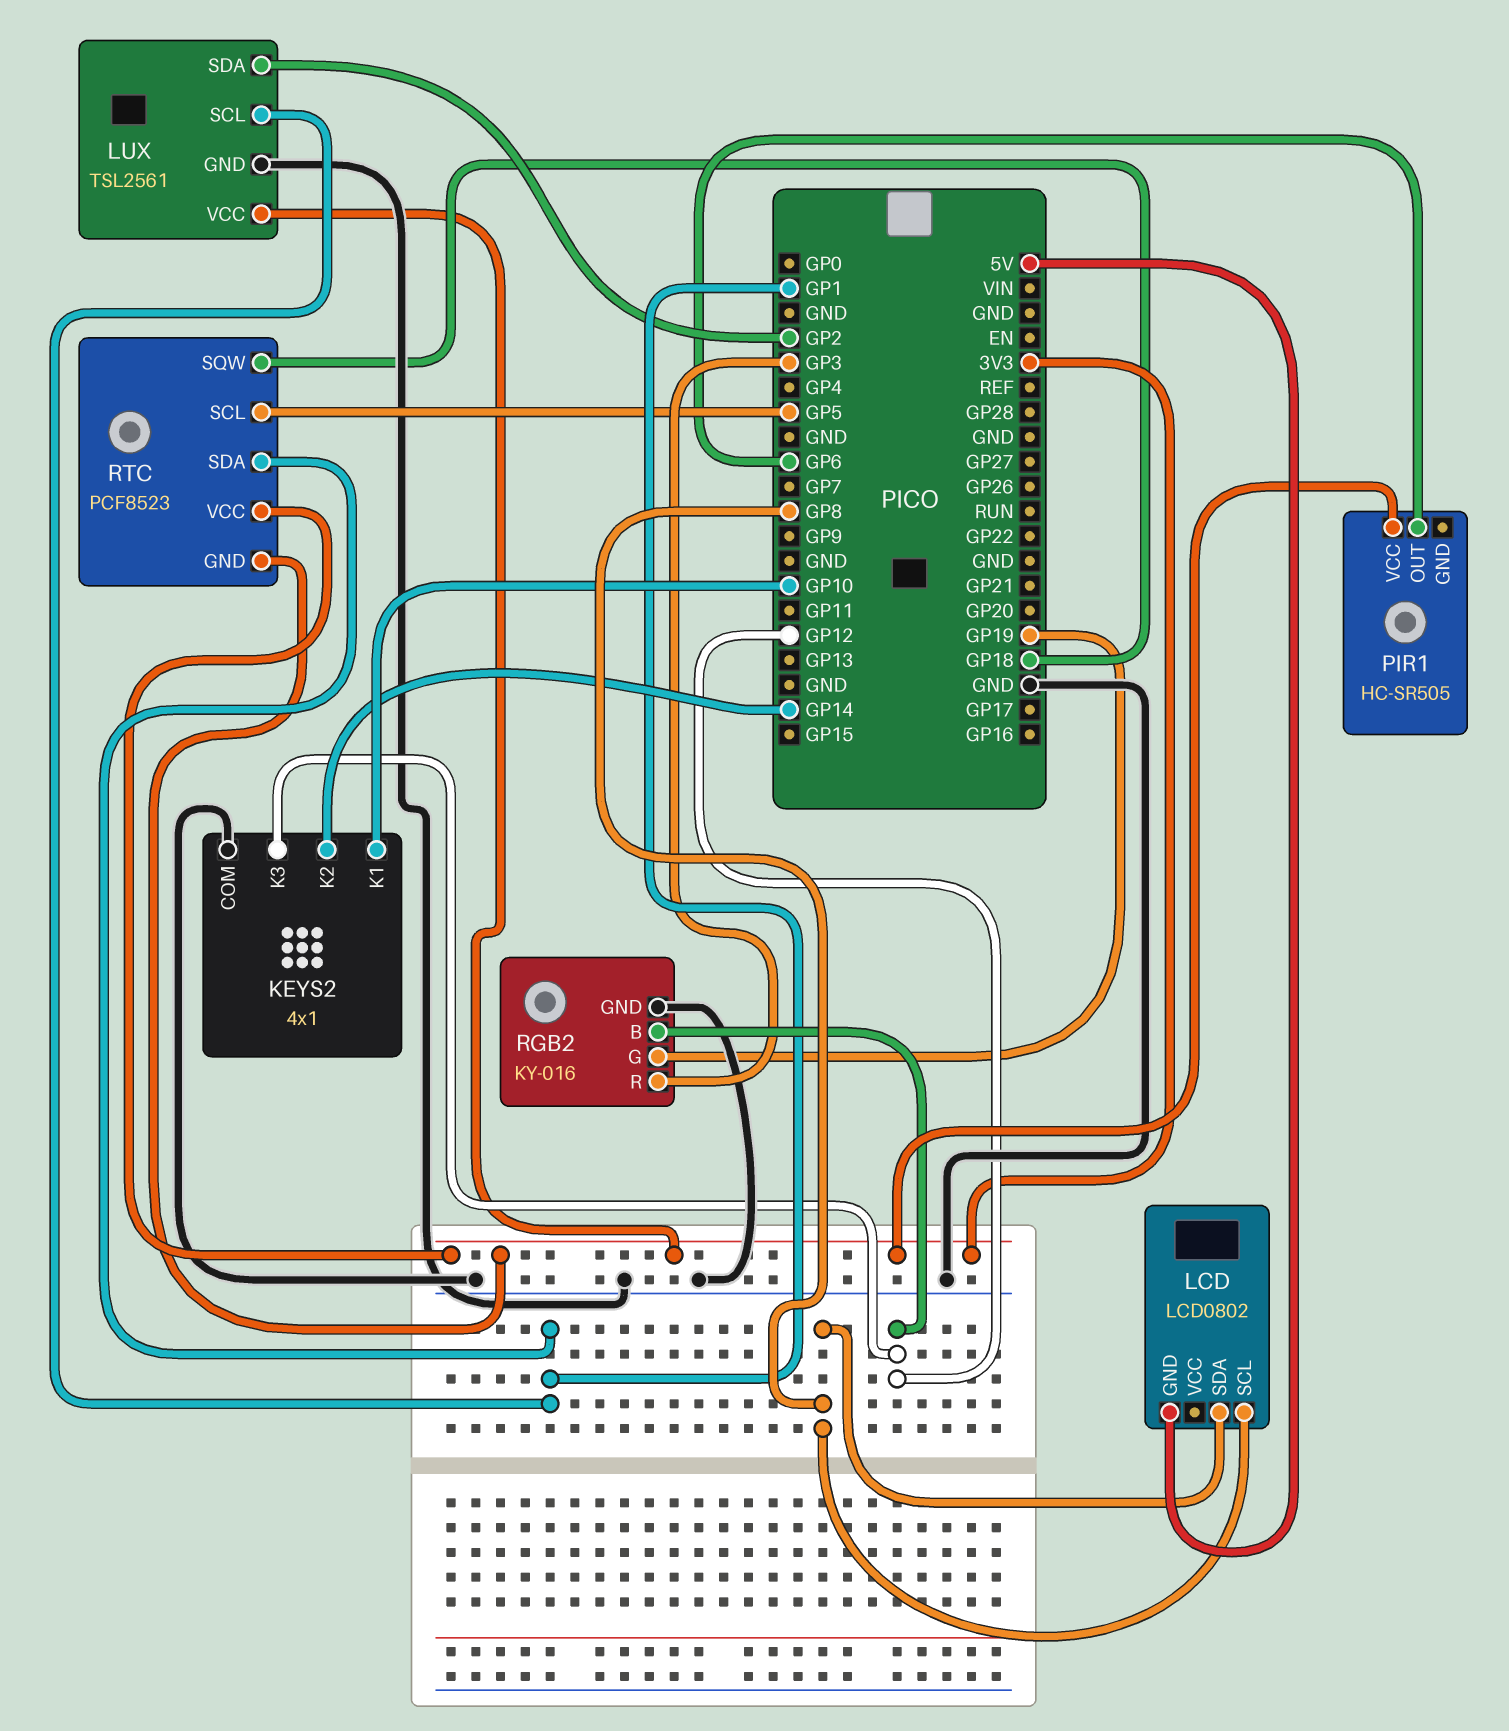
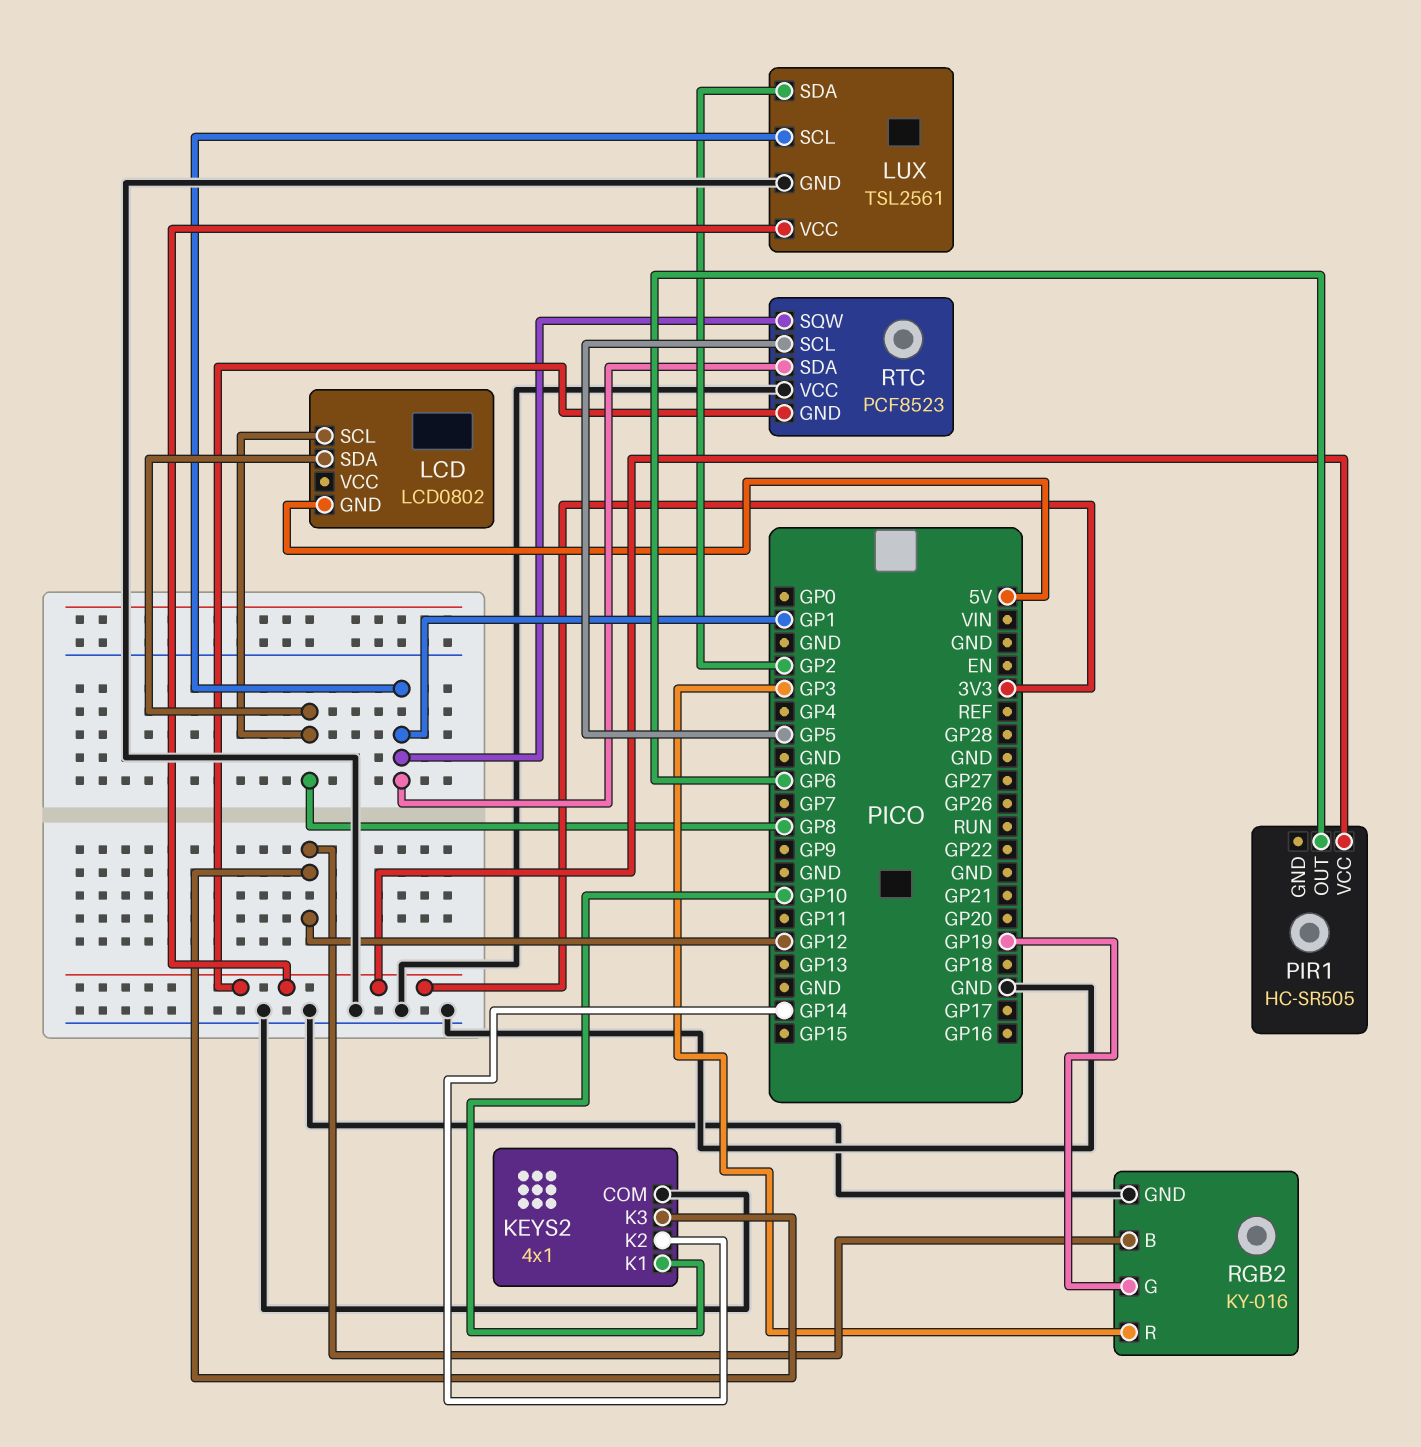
RTC pin SQW: GP18 -> GP1
RTC pin VCC: 3V3 -> GND

